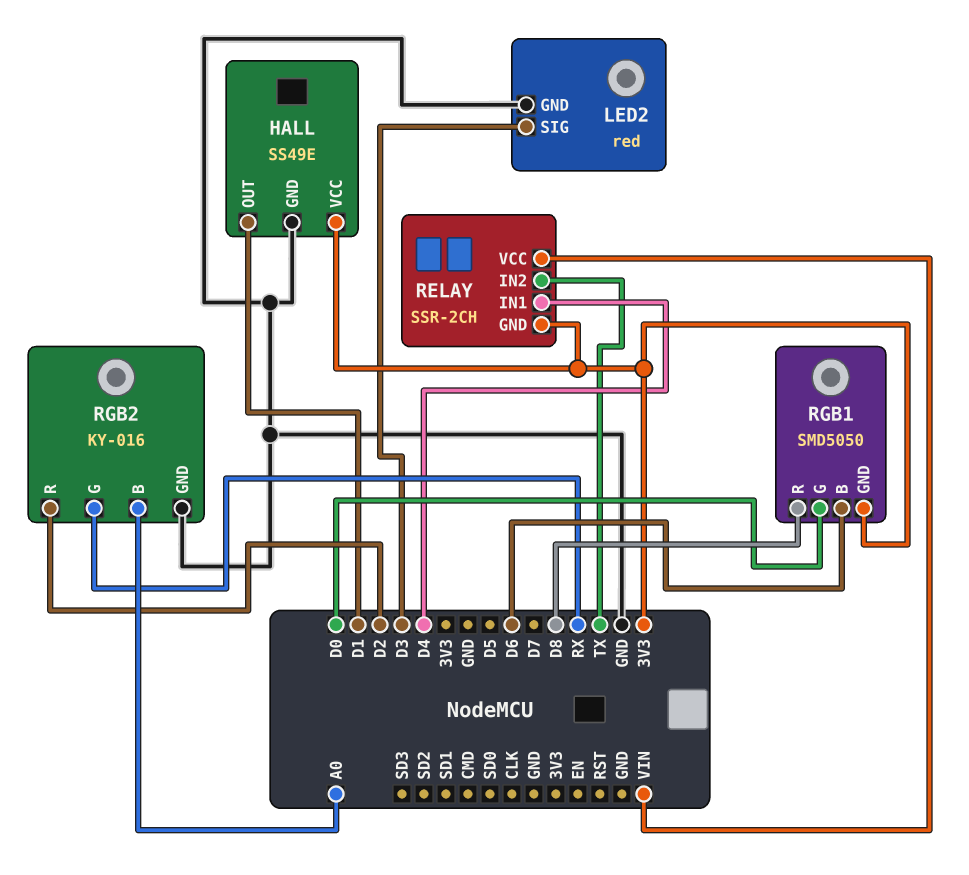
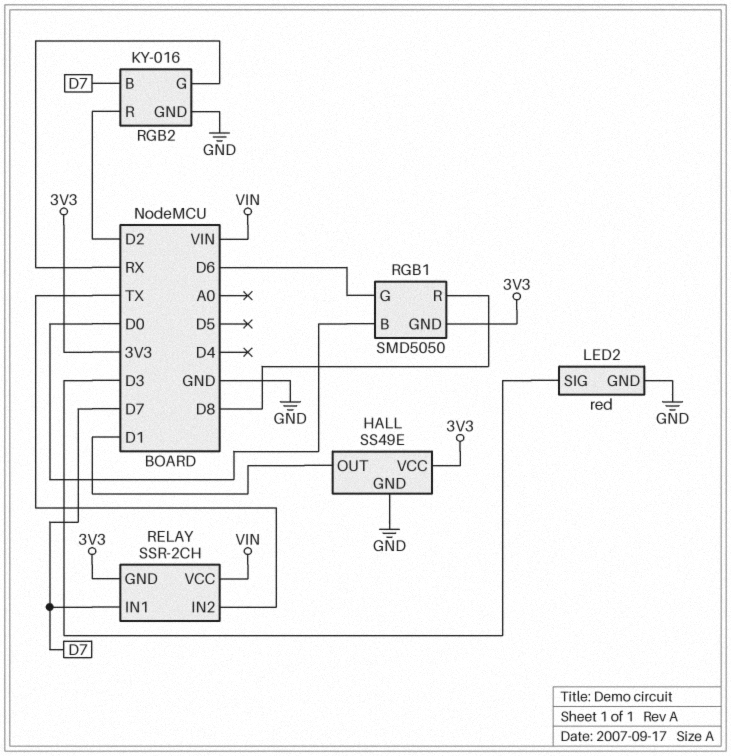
RELAY pin IN1: D4 -> D7
RGB1 pin B: D6 -> D0
RGB1 pin G: D0 -> D6
RGB2 pin B: A0 -> D7

